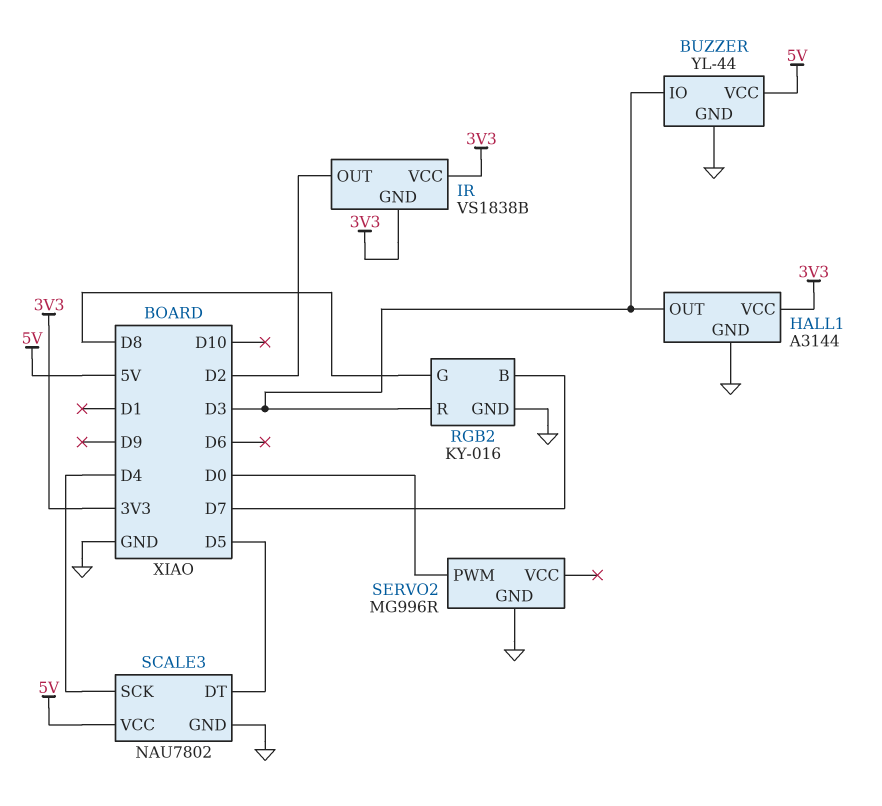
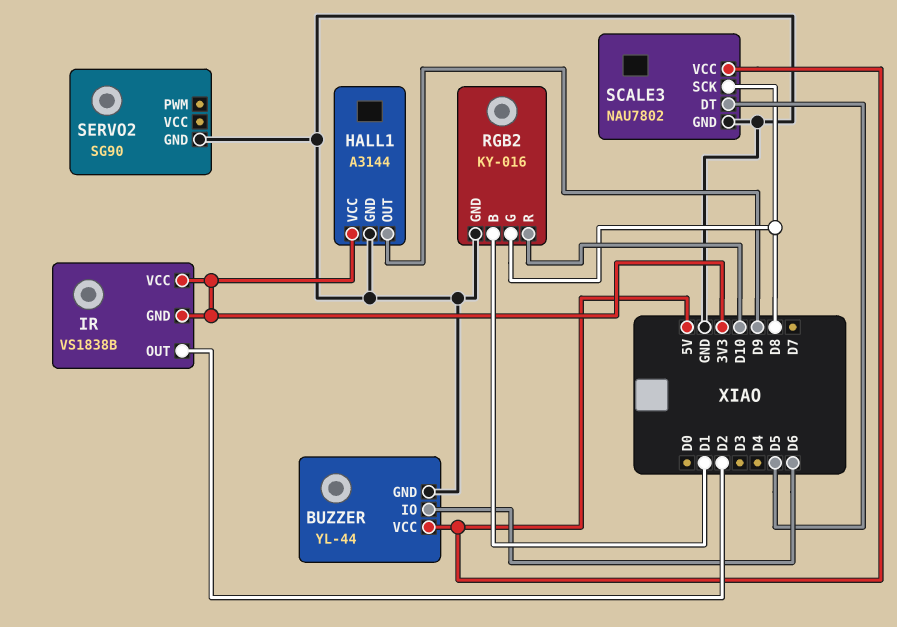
BUZZER pin IO: D3 -> D6
HALL1 pin OUT: D3 -> D9
RGB2 pin B: D7 -> D1
RGB2 pin R: D3 -> D10
SCALE3 pin SCK: D4 -> D8
SERVO2: MG996R -> SG90
SERVO2 pin PWM: D0 -> none

